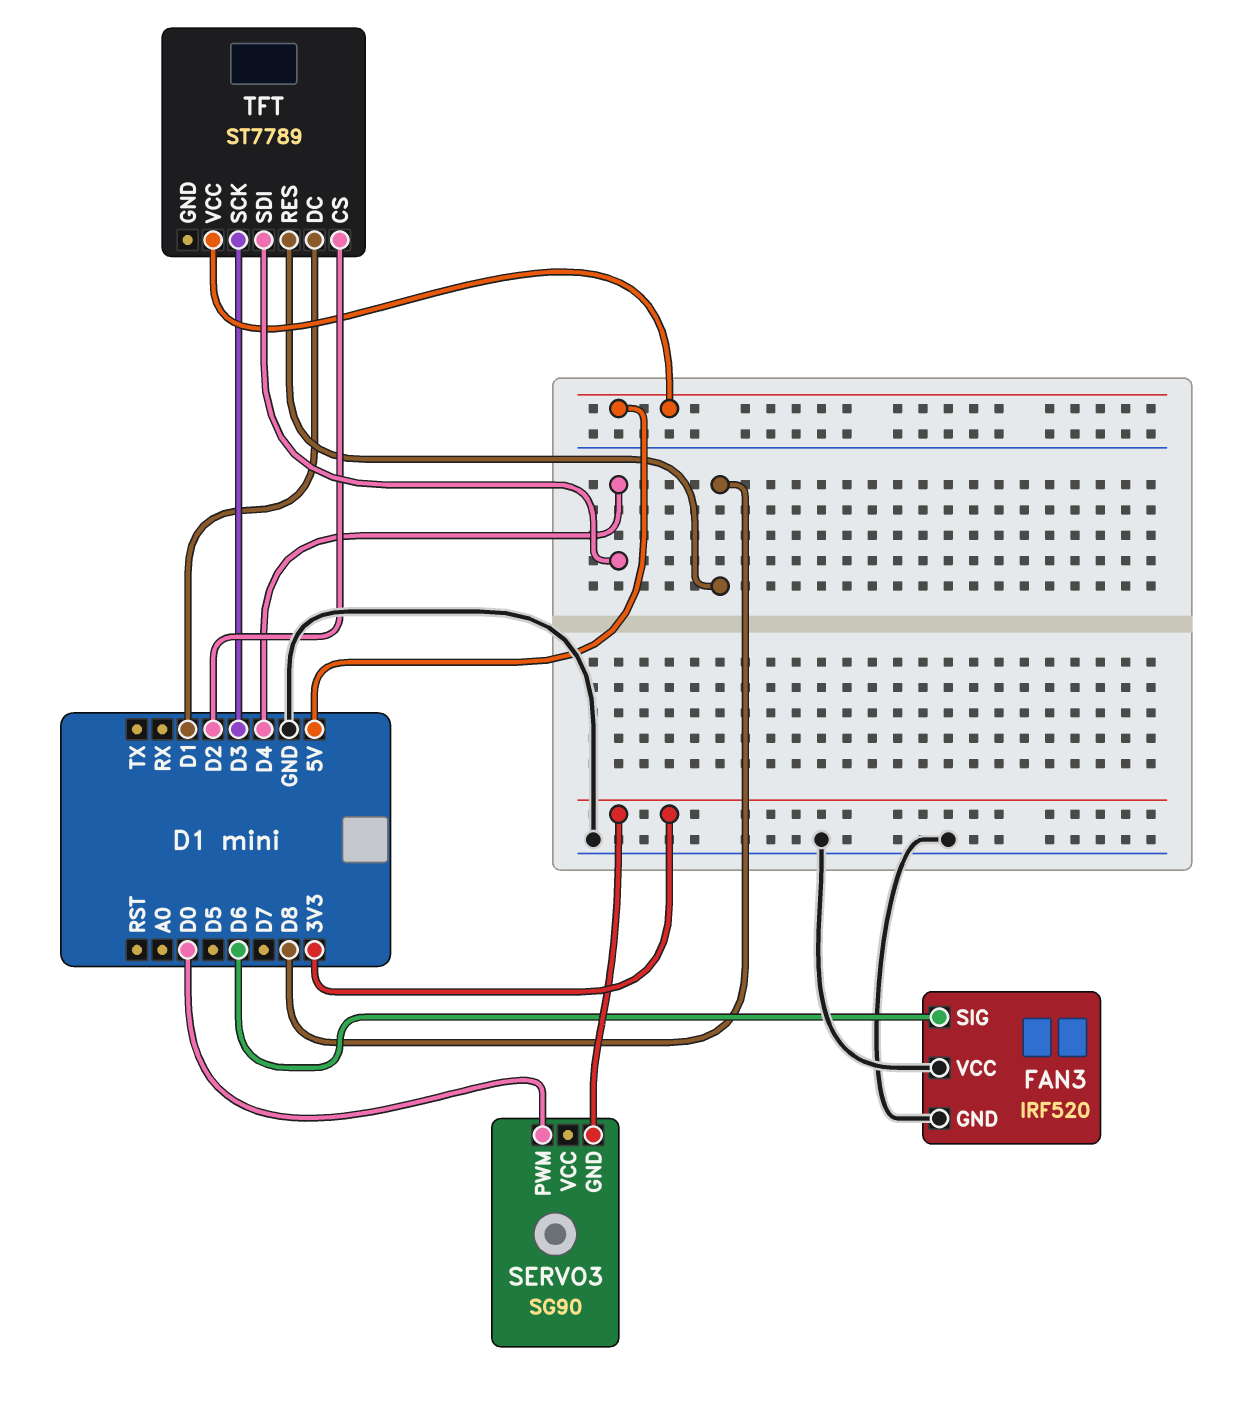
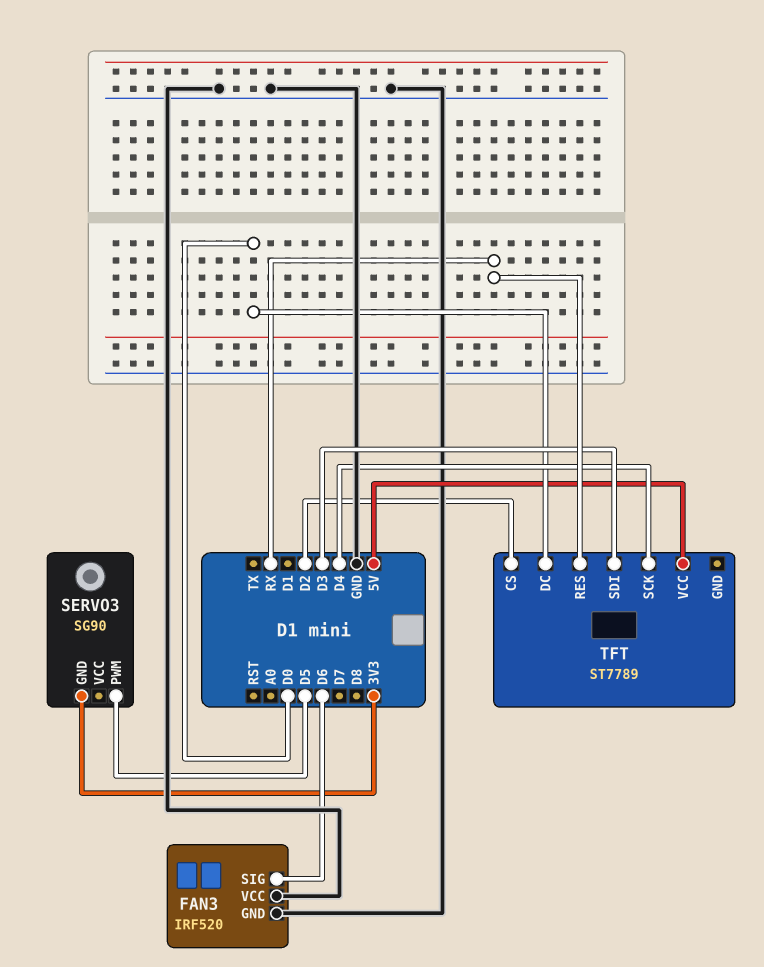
SERVO3 pin PWM: D0 -> D5
TFT pin DC: D1 -> D0
TFT pin RES: D8 -> RX
TFT pin SCK: D3 -> D4
TFT pin SDI: D4 -> D3

